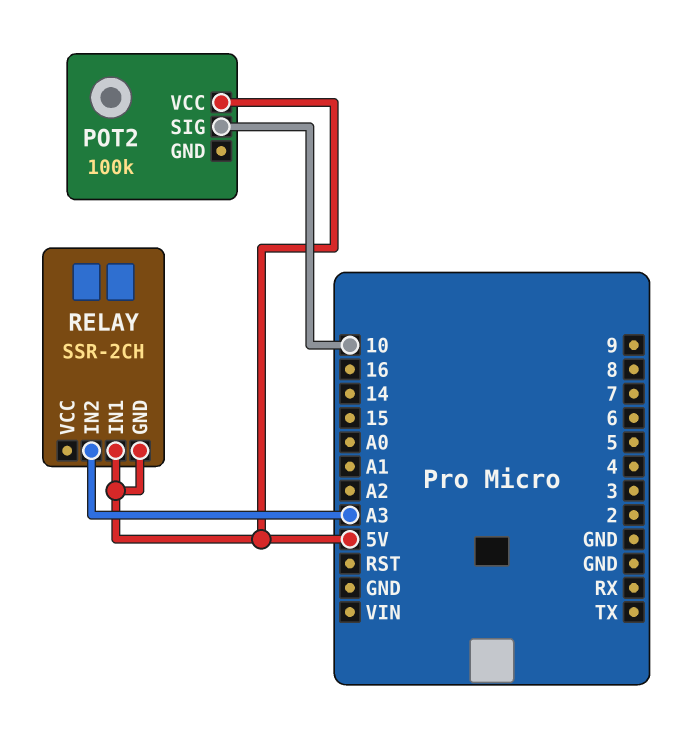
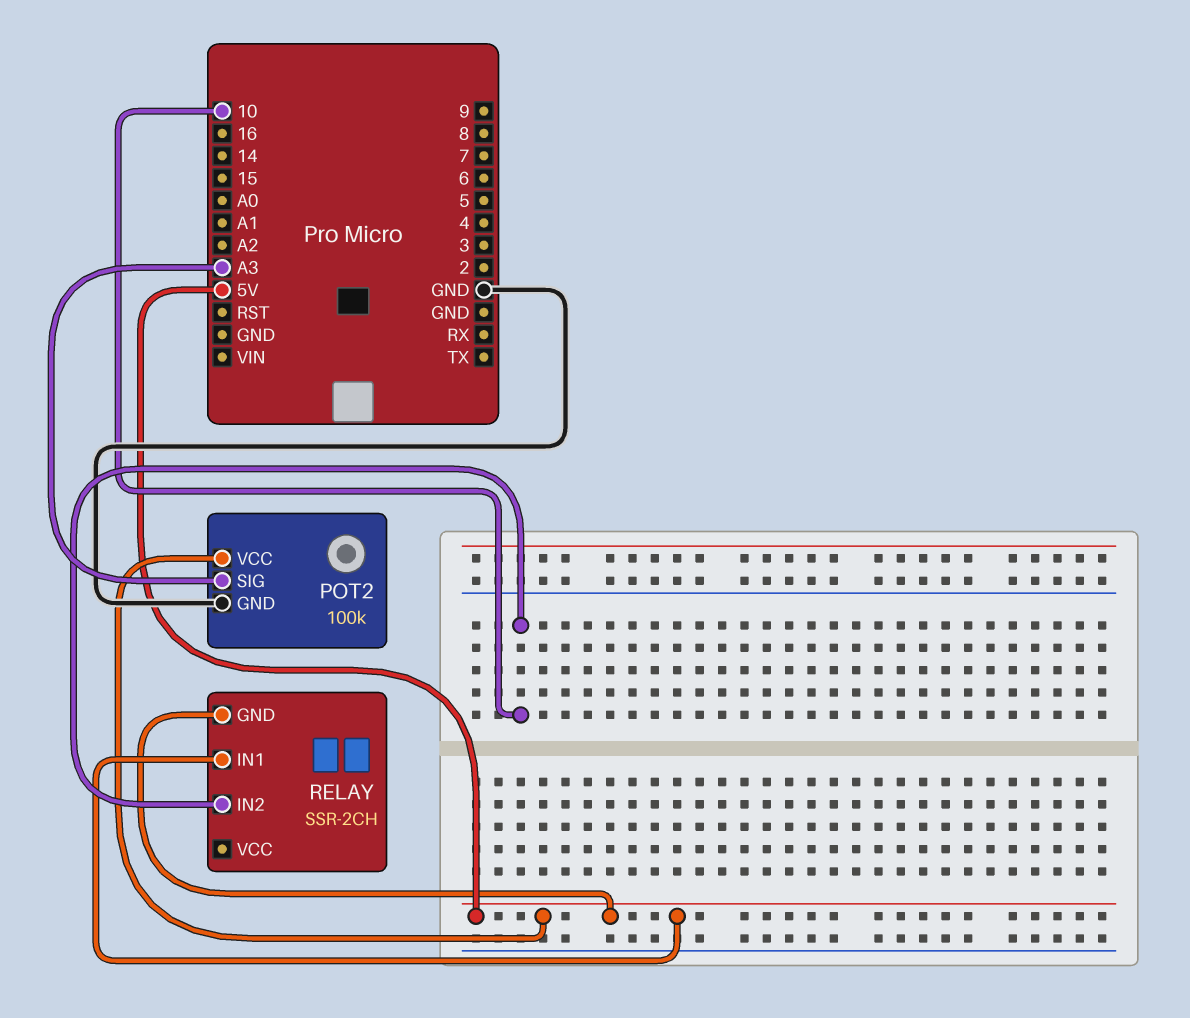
POT2 pin GND: none -> GND
POT2 pin SIG: 10 -> A3
RELAY pin IN2: A3 -> 10

